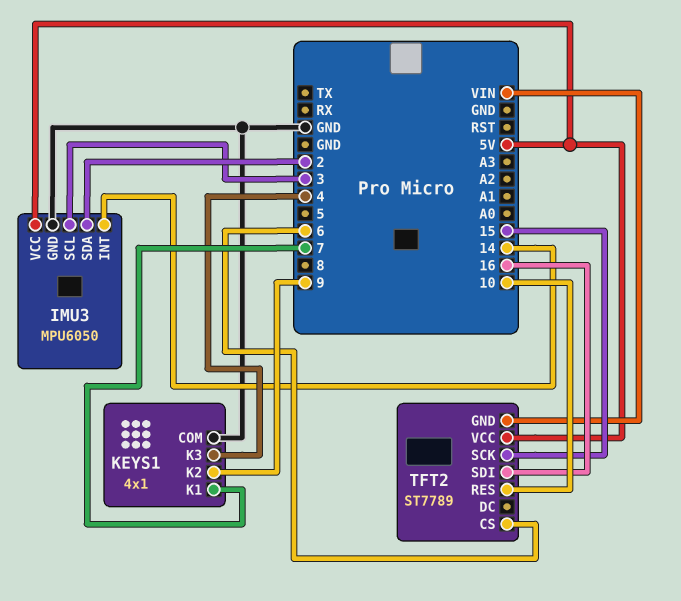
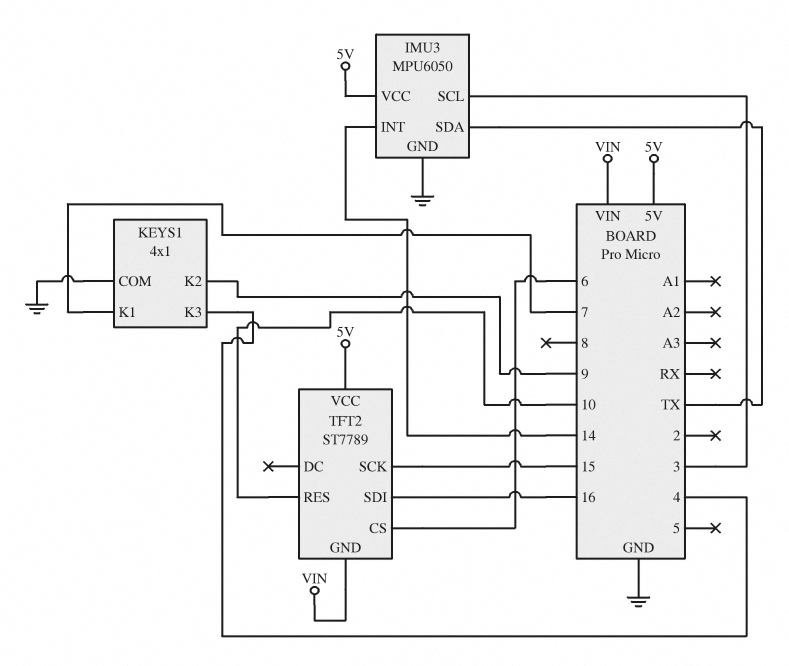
IMU3 pin SDA: 2 -> TX

